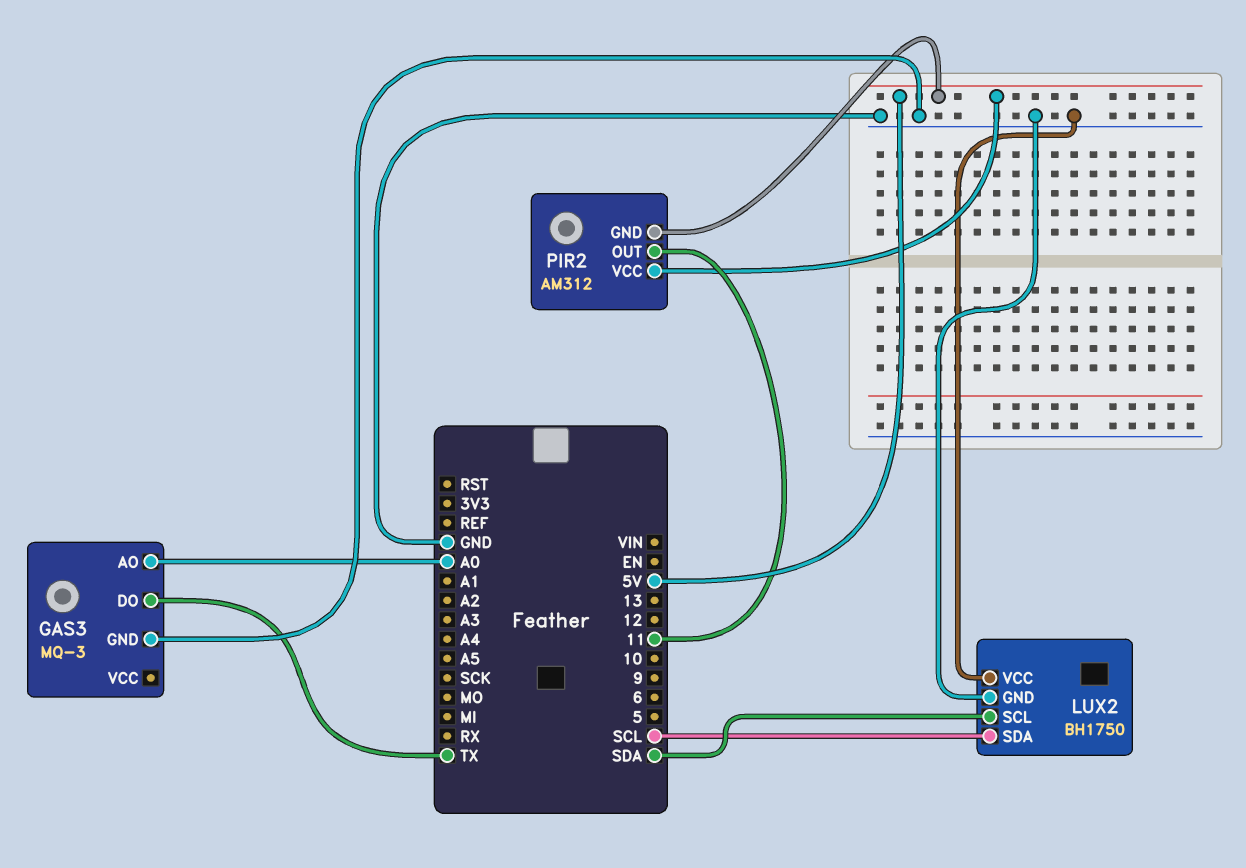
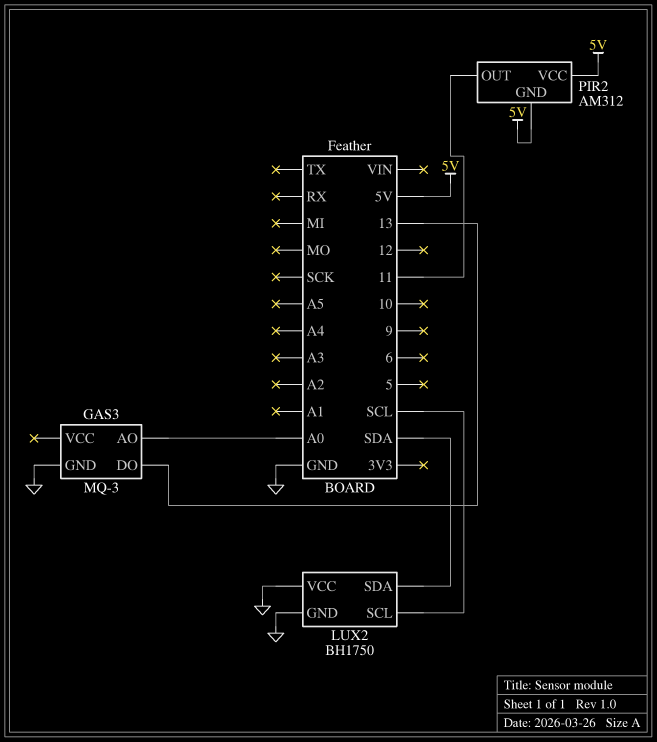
GAS3 pin DO: TX -> 13
LUX2 pin SCL: SDA -> SCL
LUX2 pin SDA: SCL -> SDA

